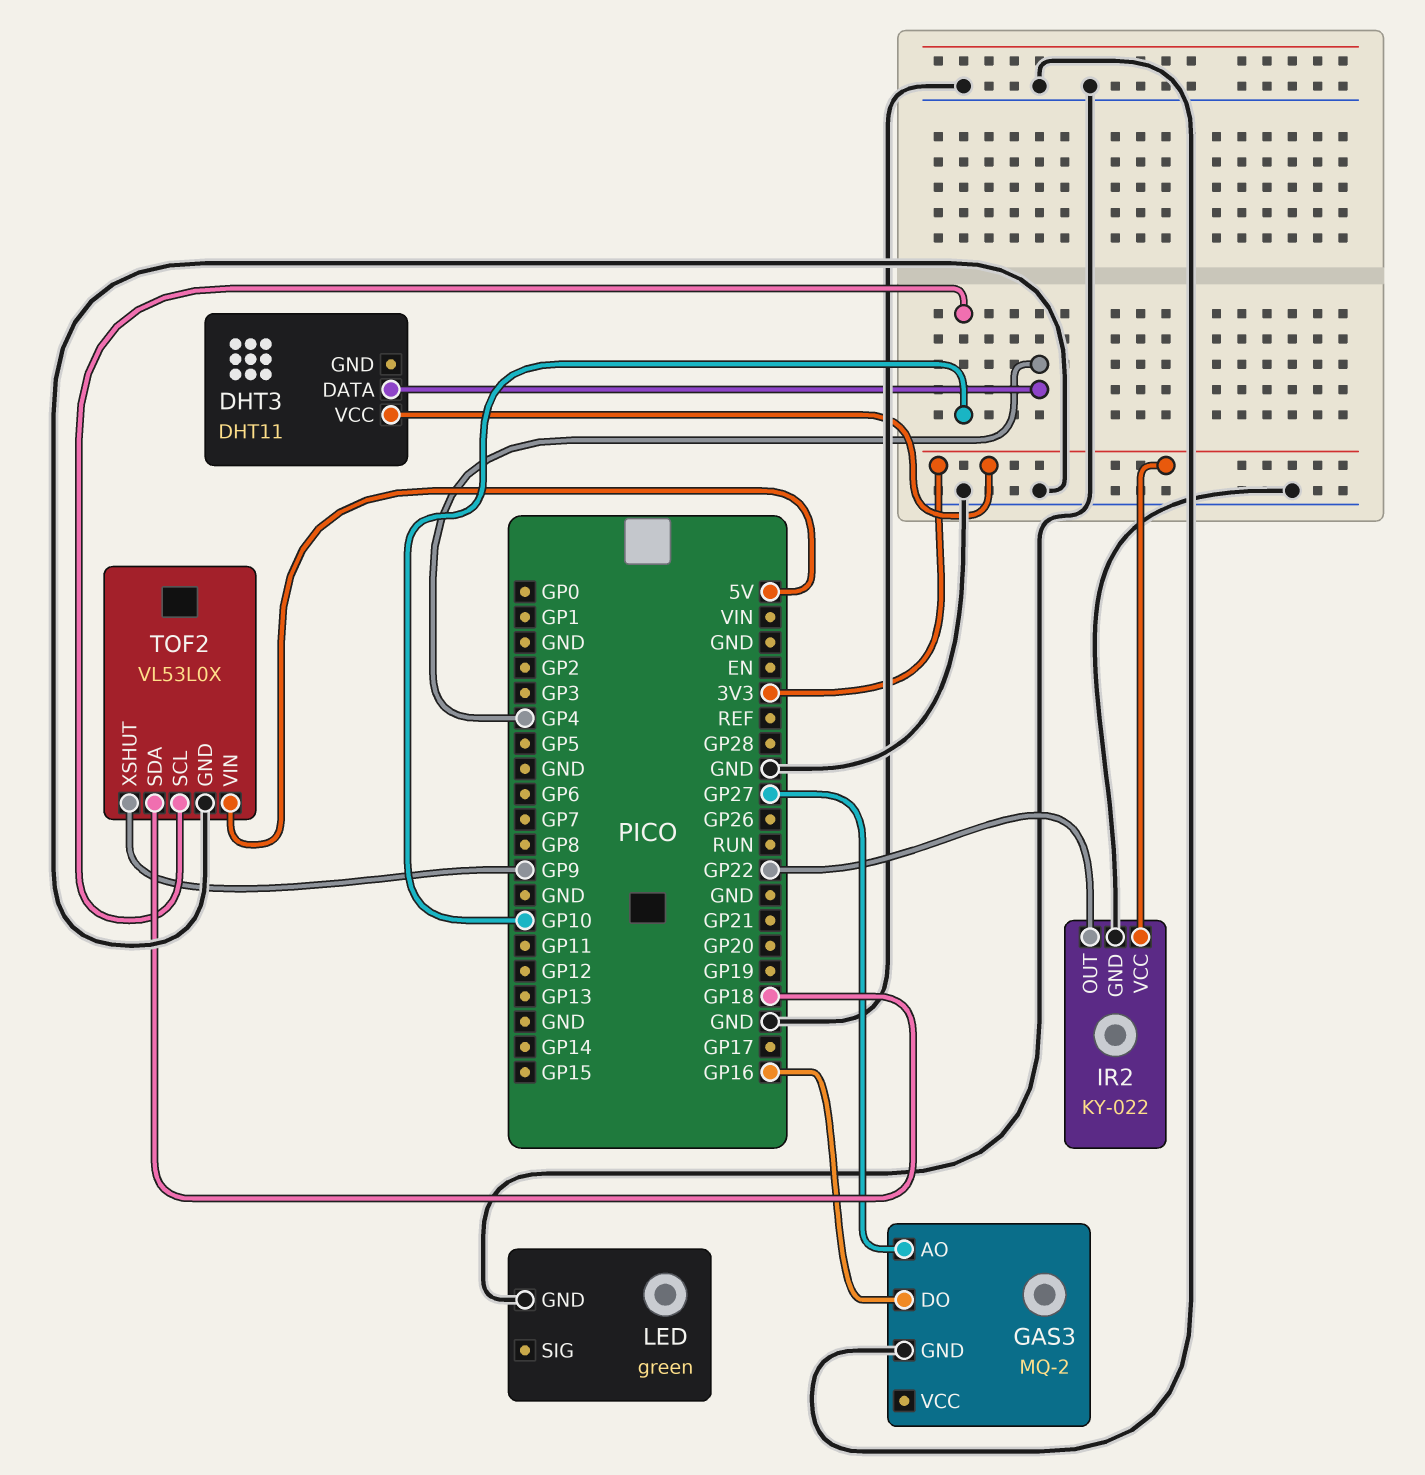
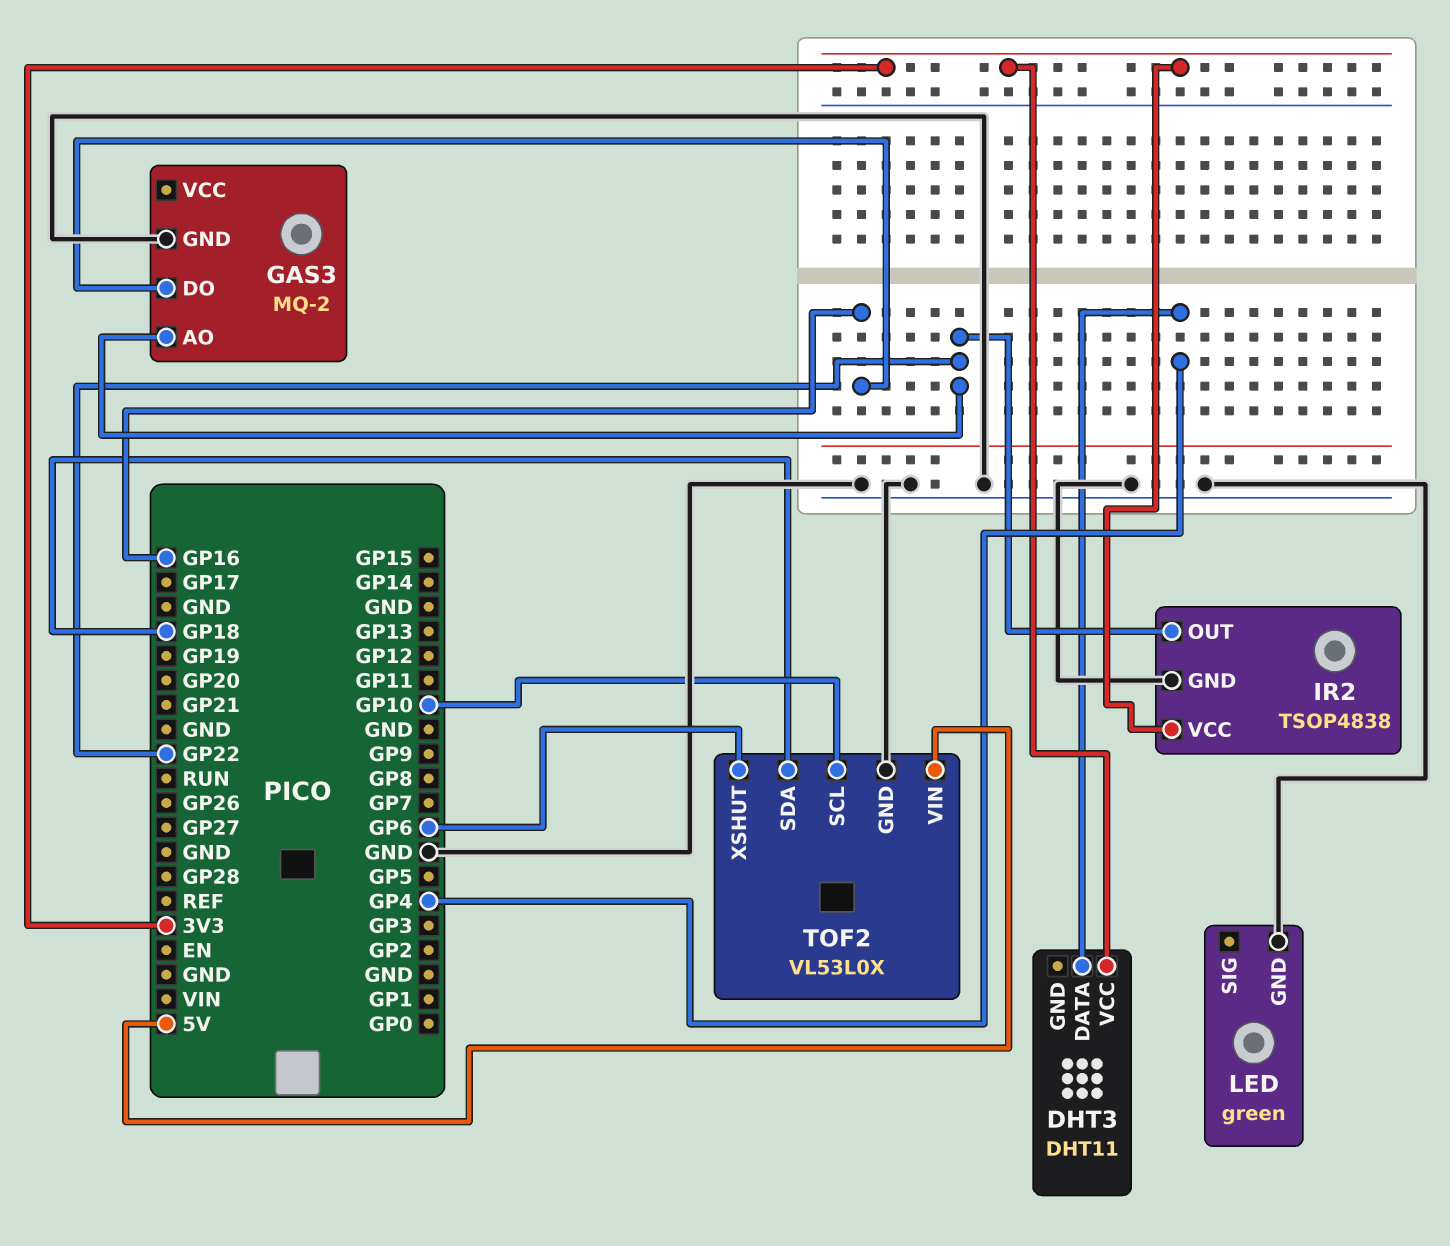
GAS3 pin AO: GP27 -> GP22
IR2: KY-022 -> TSOP4838
TOF2 pin XSHUT: GP9 -> GP6

